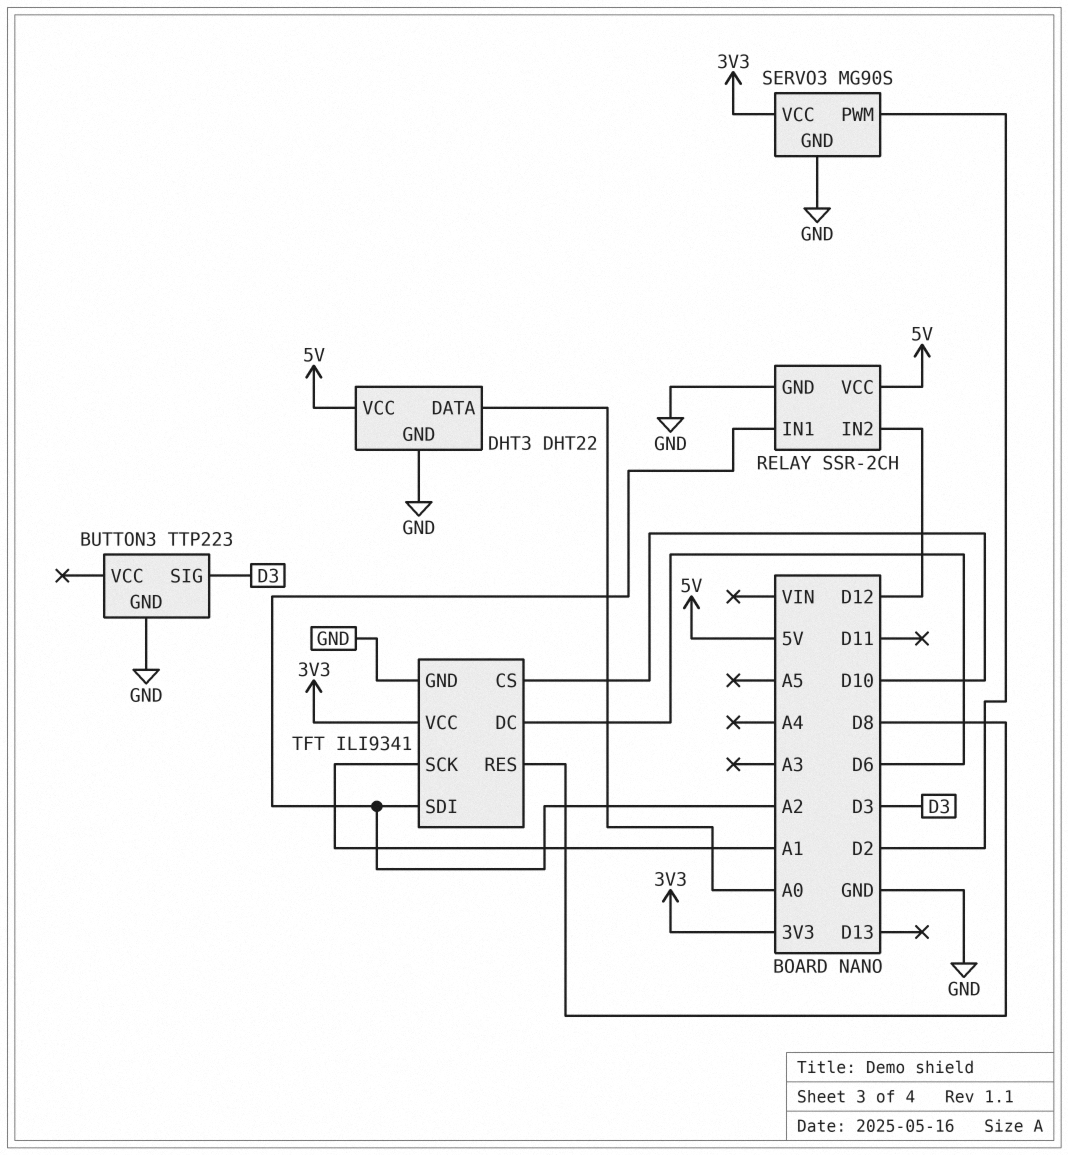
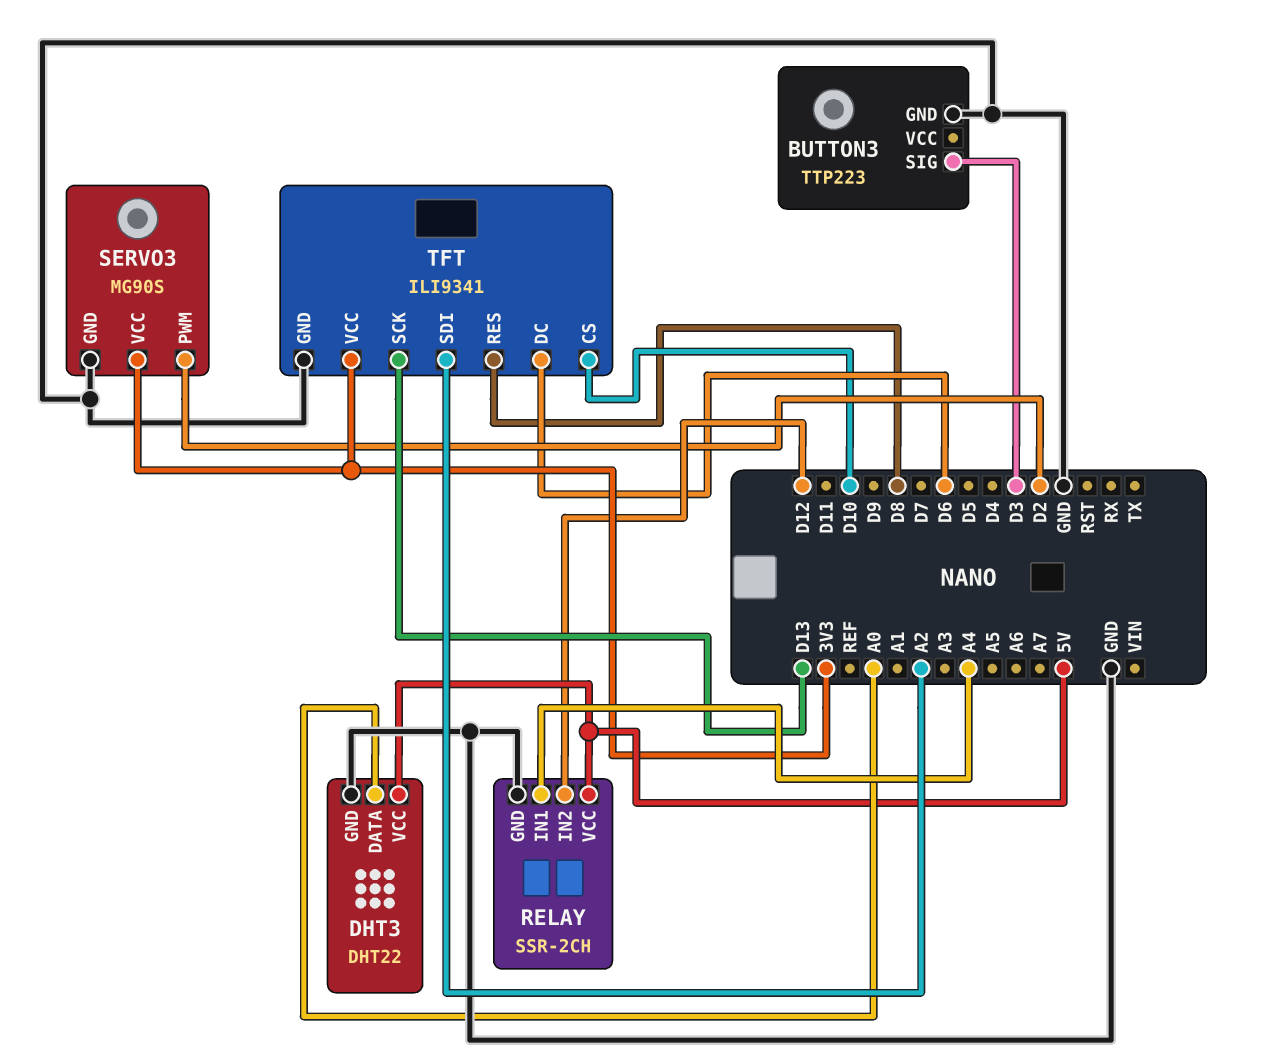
RELAY pin IN1: A2 -> A4
TFT pin SCK: A1 -> D13

